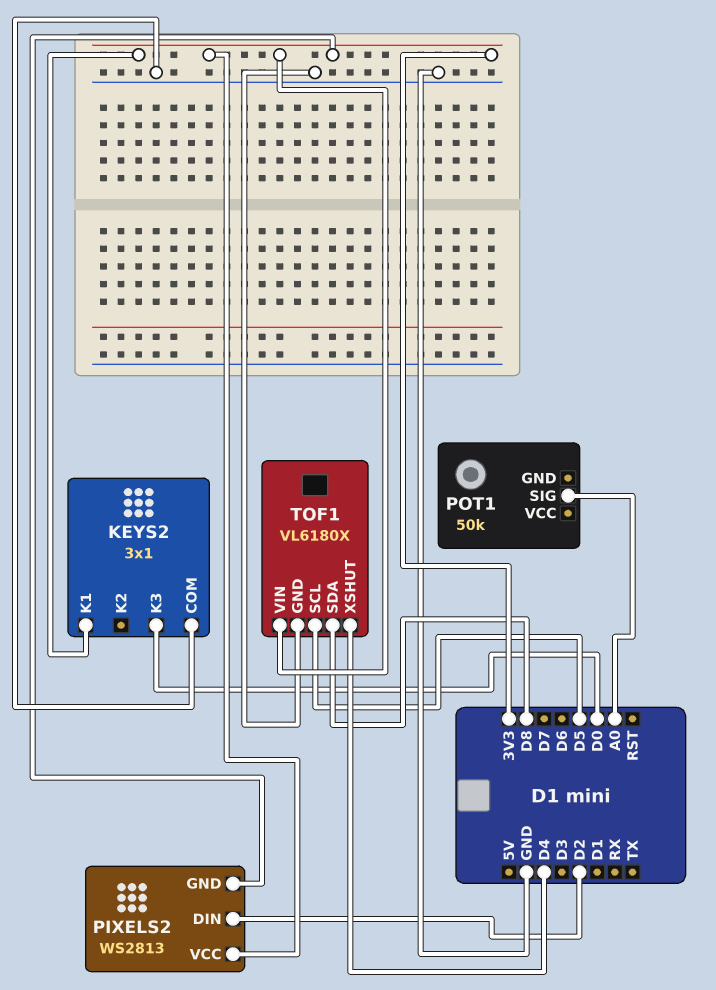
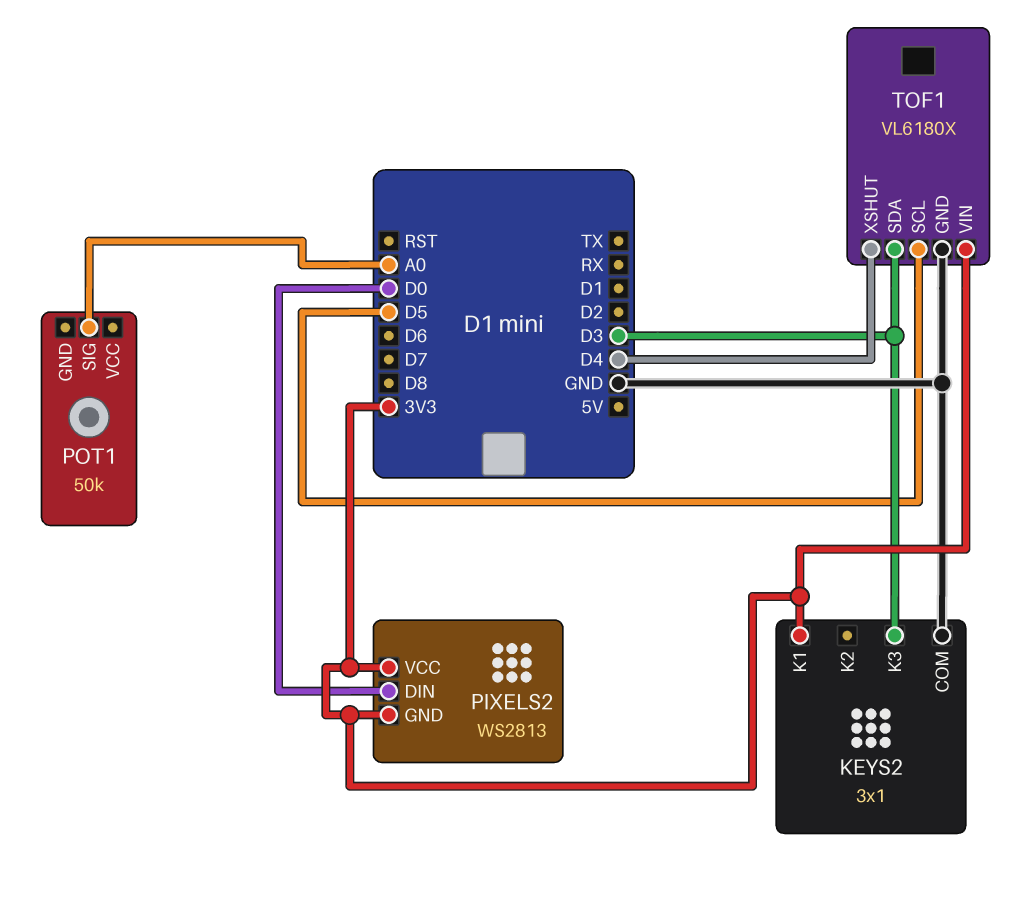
KEYS2 pin K3: D0 -> D3
PIXELS2 pin DIN: D2 -> D0
TOF1 pin SDA: D8 -> D3

